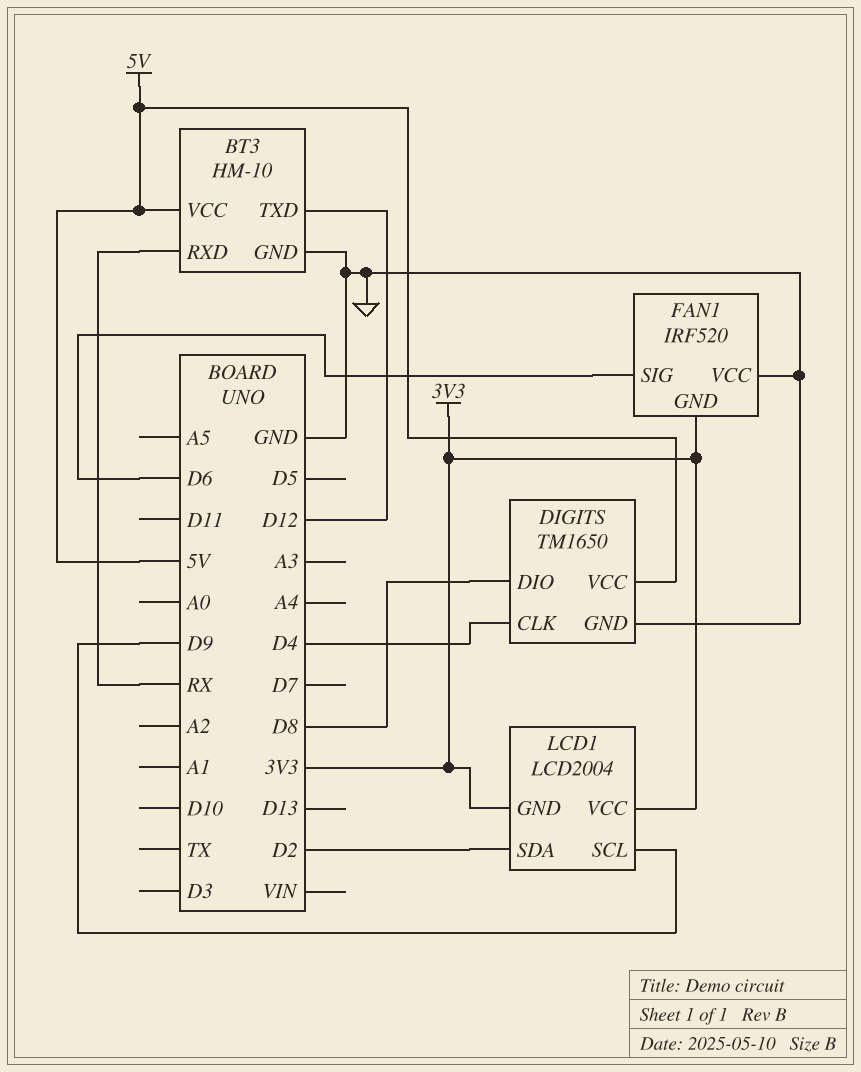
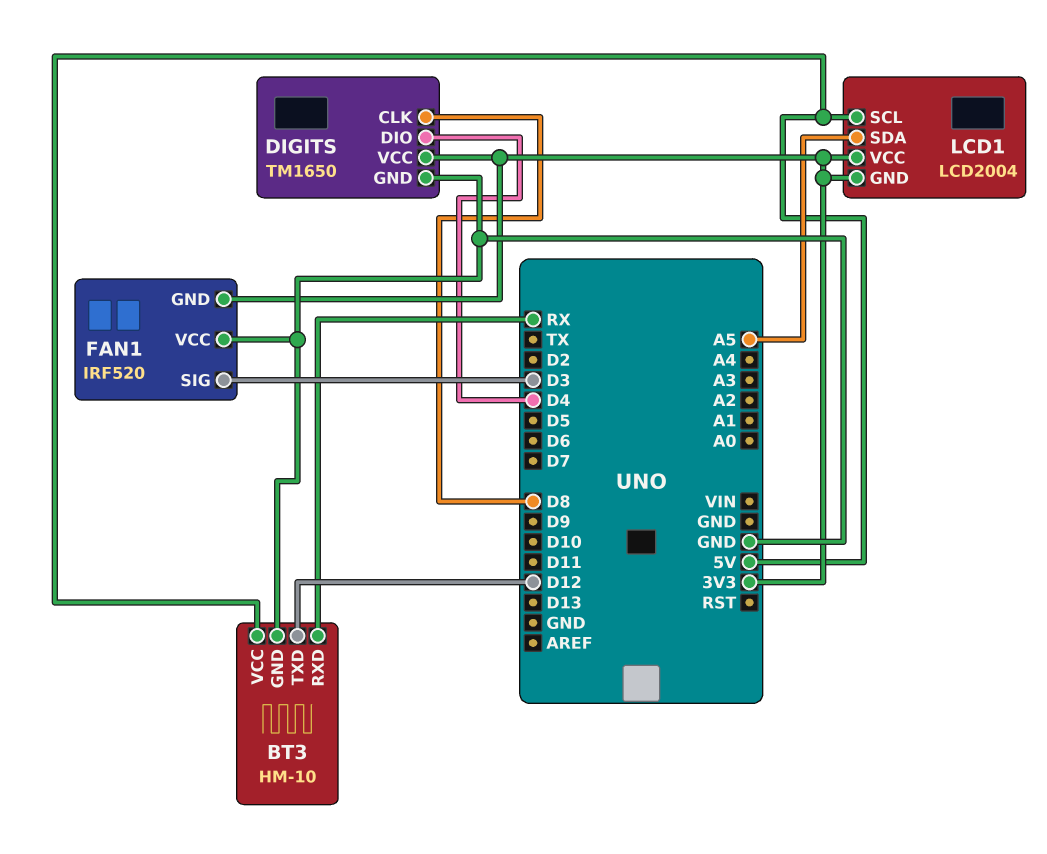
DIGITS pin CLK: D4 -> D8
DIGITS pin DIO: D8 -> D4
DIGITS pin VCC: 5V -> 3V3
FAN1 pin SIG: D6 -> D3
LCD1 pin SCL: D9 -> 5V
LCD1 pin SDA: D2 -> A5

